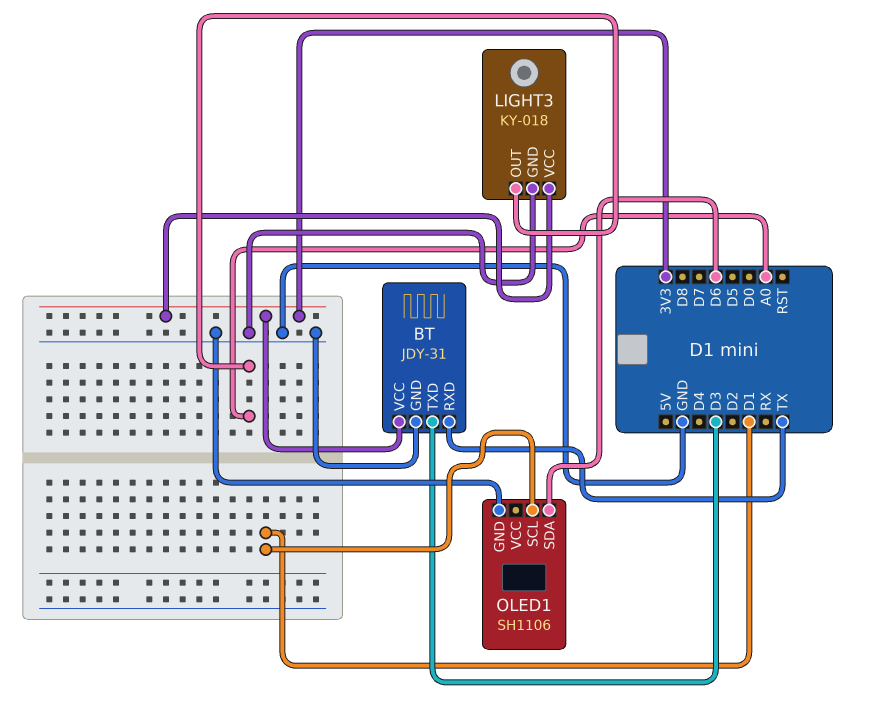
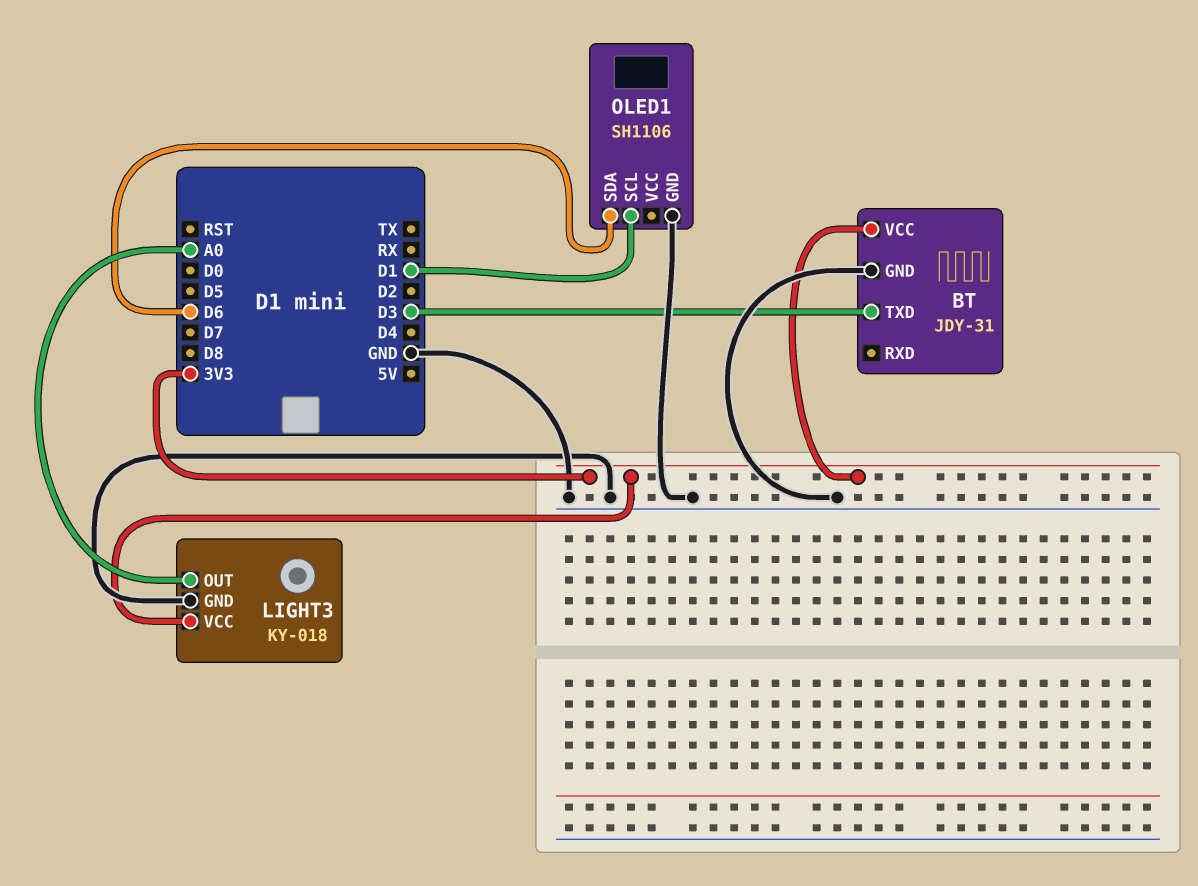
BT pin RXD: TX -> none

